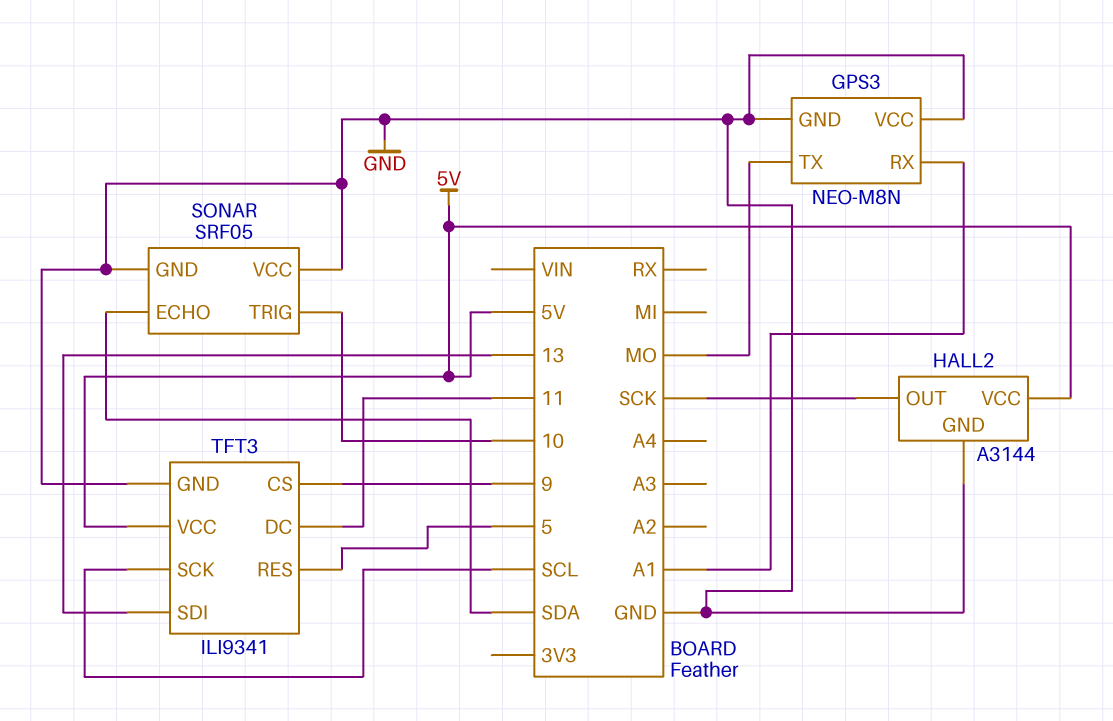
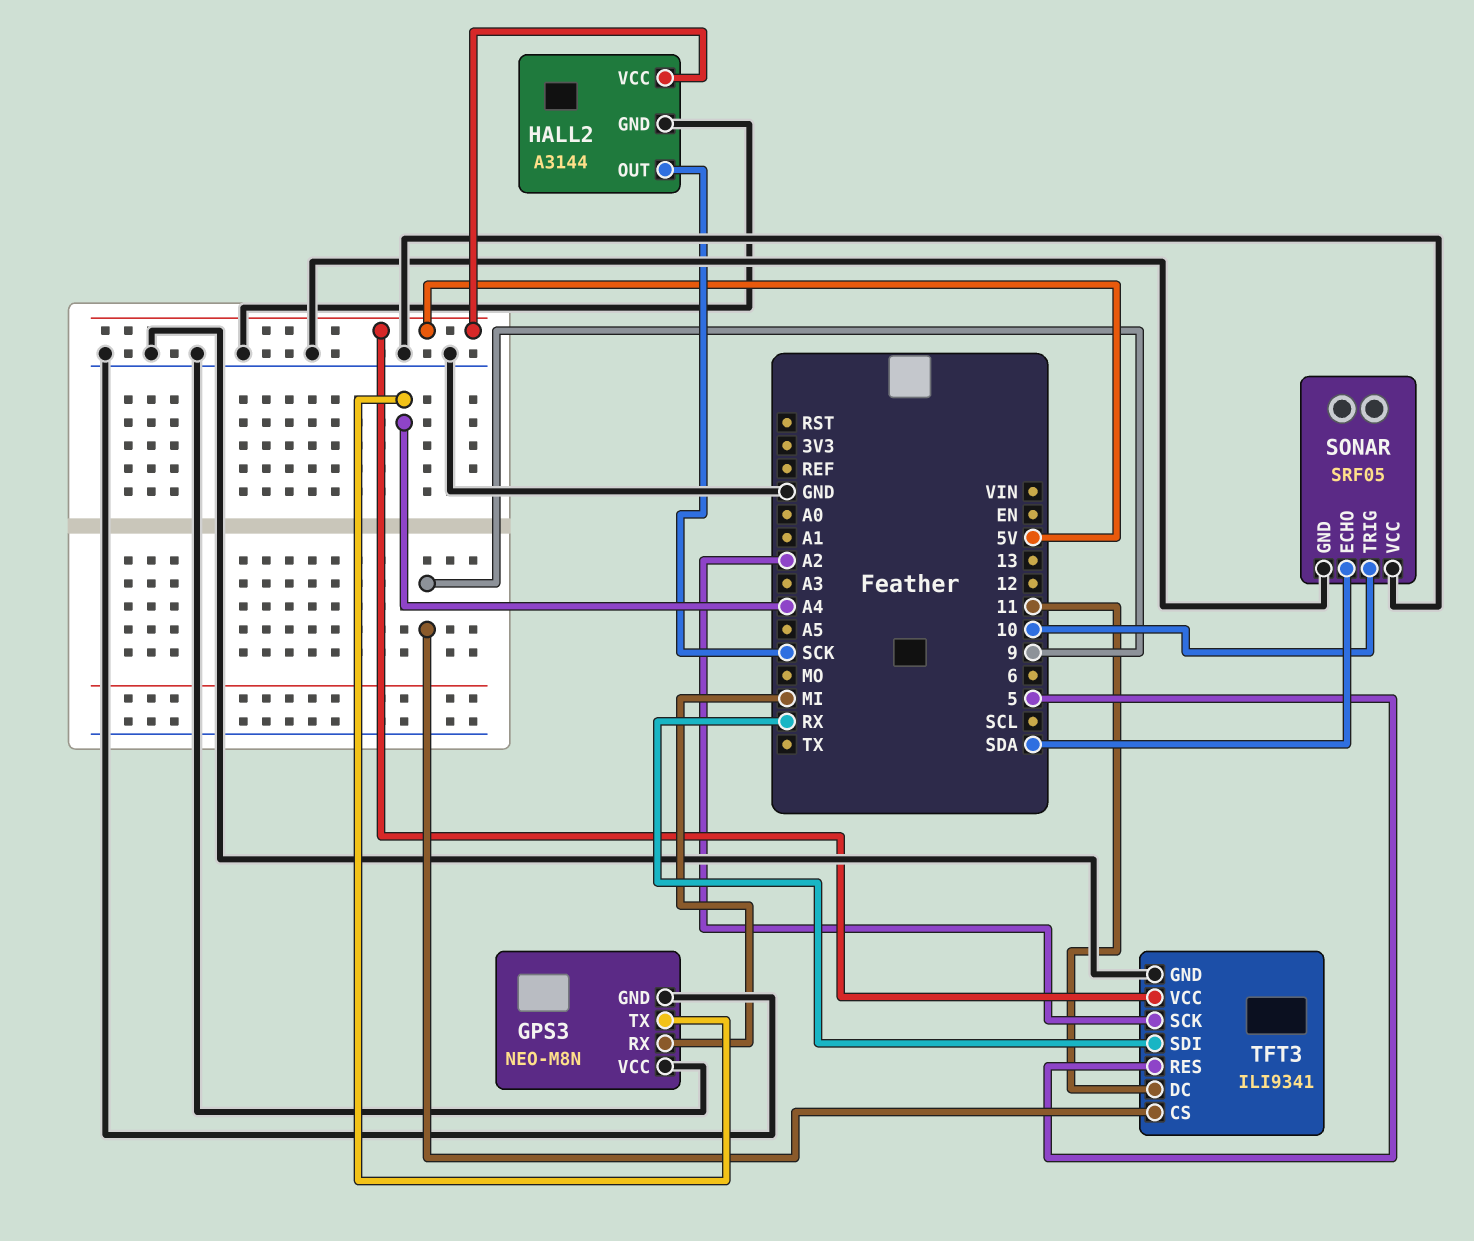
GPS3 pin RX: A1 -> MI
GPS3 pin TX: MO -> A4
TFT3 pin SCK: SCL -> A2
TFT3 pin SDI: 13 -> RX

